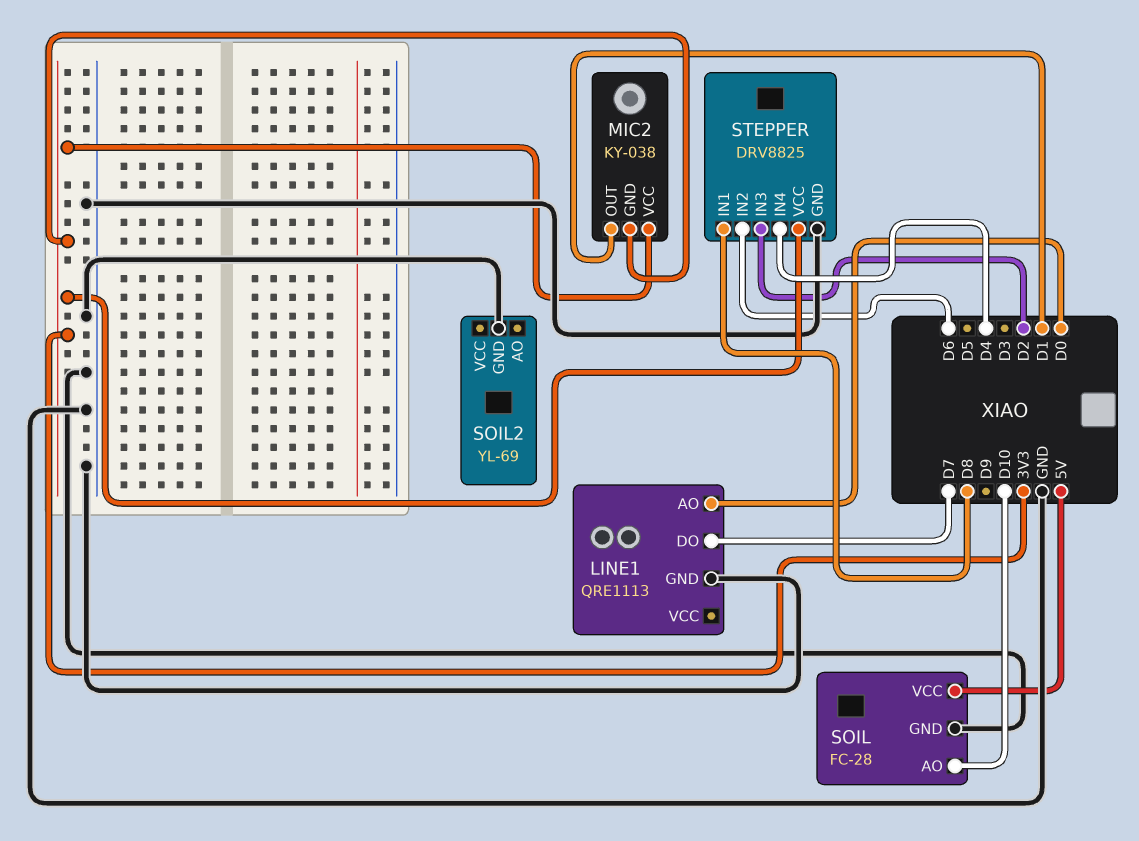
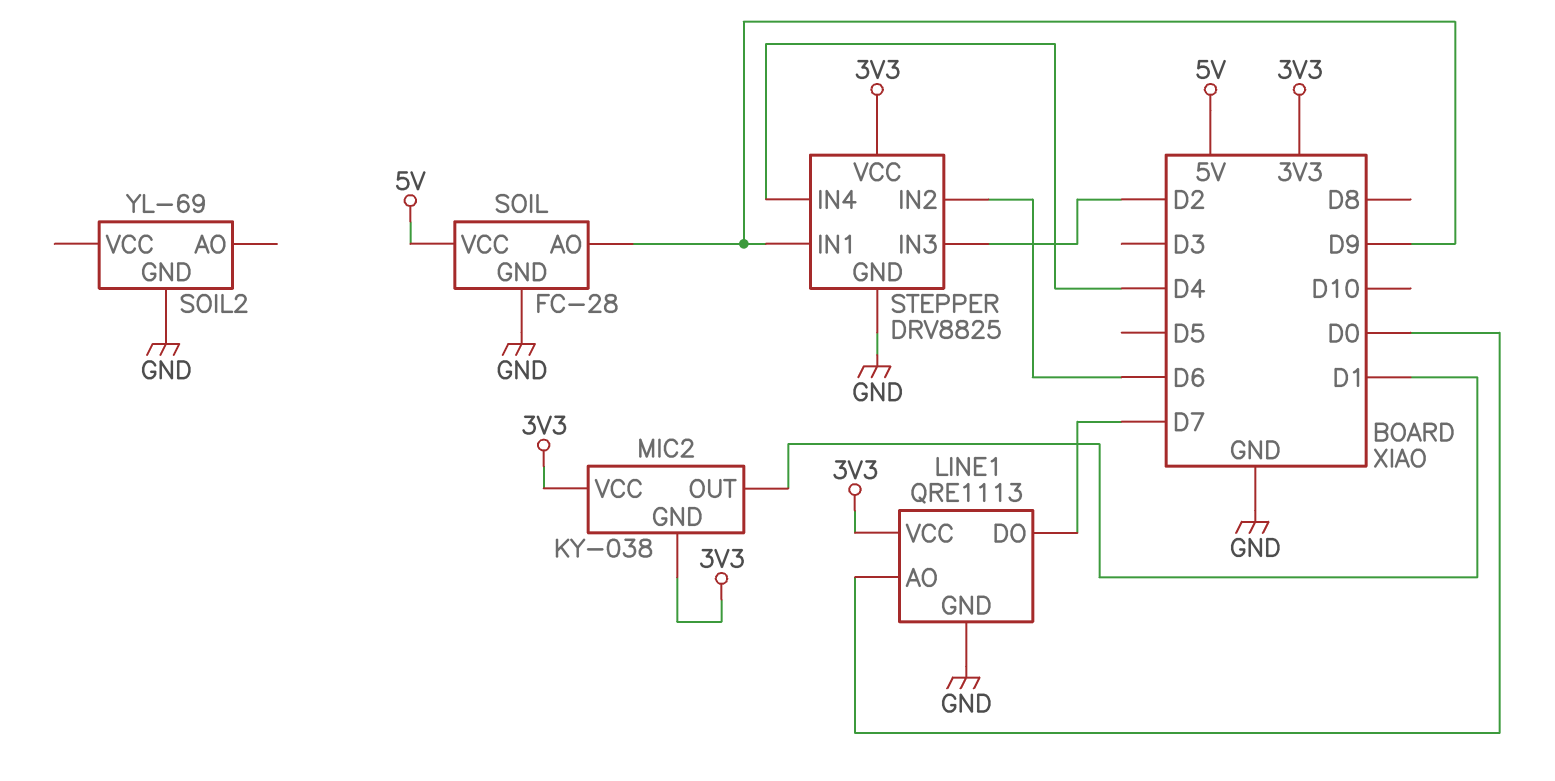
LINE1 pin VCC: none -> 3V3
SOIL pin AO: D10 -> D9
STEPPER pin IN1: D8 -> D9

